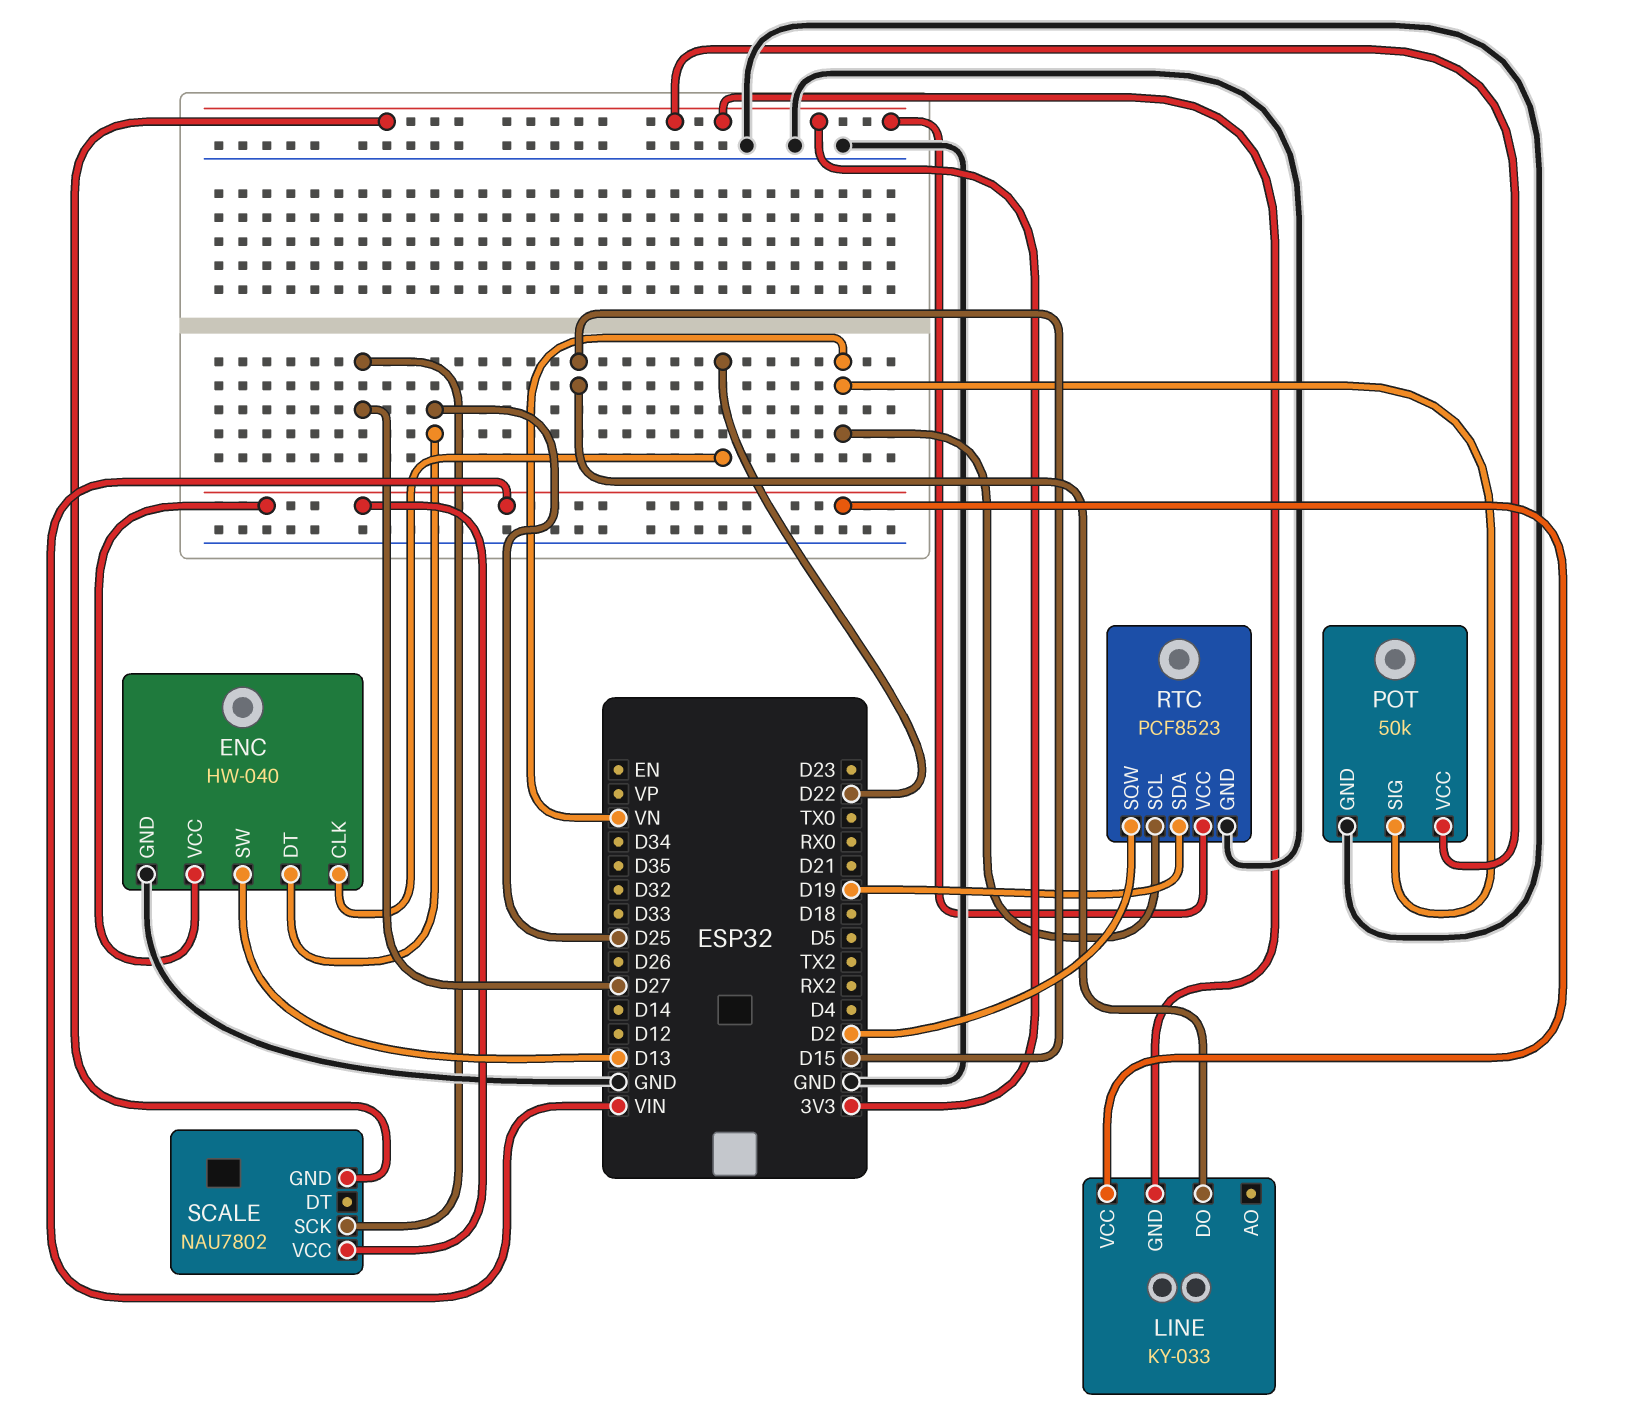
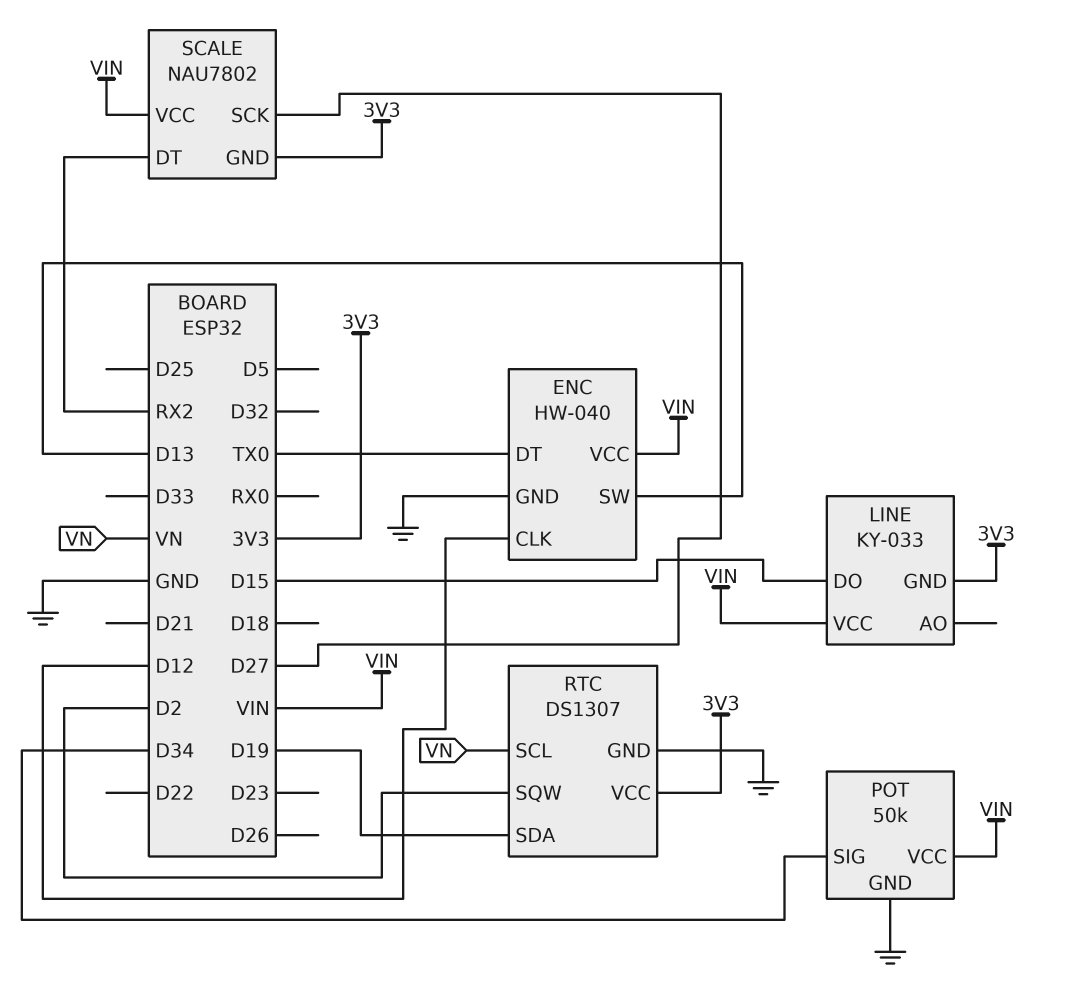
ENC pin CLK: D22 -> D12
ENC pin DT: D25 -> TX0
POT pin SIG: VN -> D34
POT pin VCC: 3V3 -> VIN
RTC: PCF8523 -> DS1307
SCALE pin DT: none -> RX2

